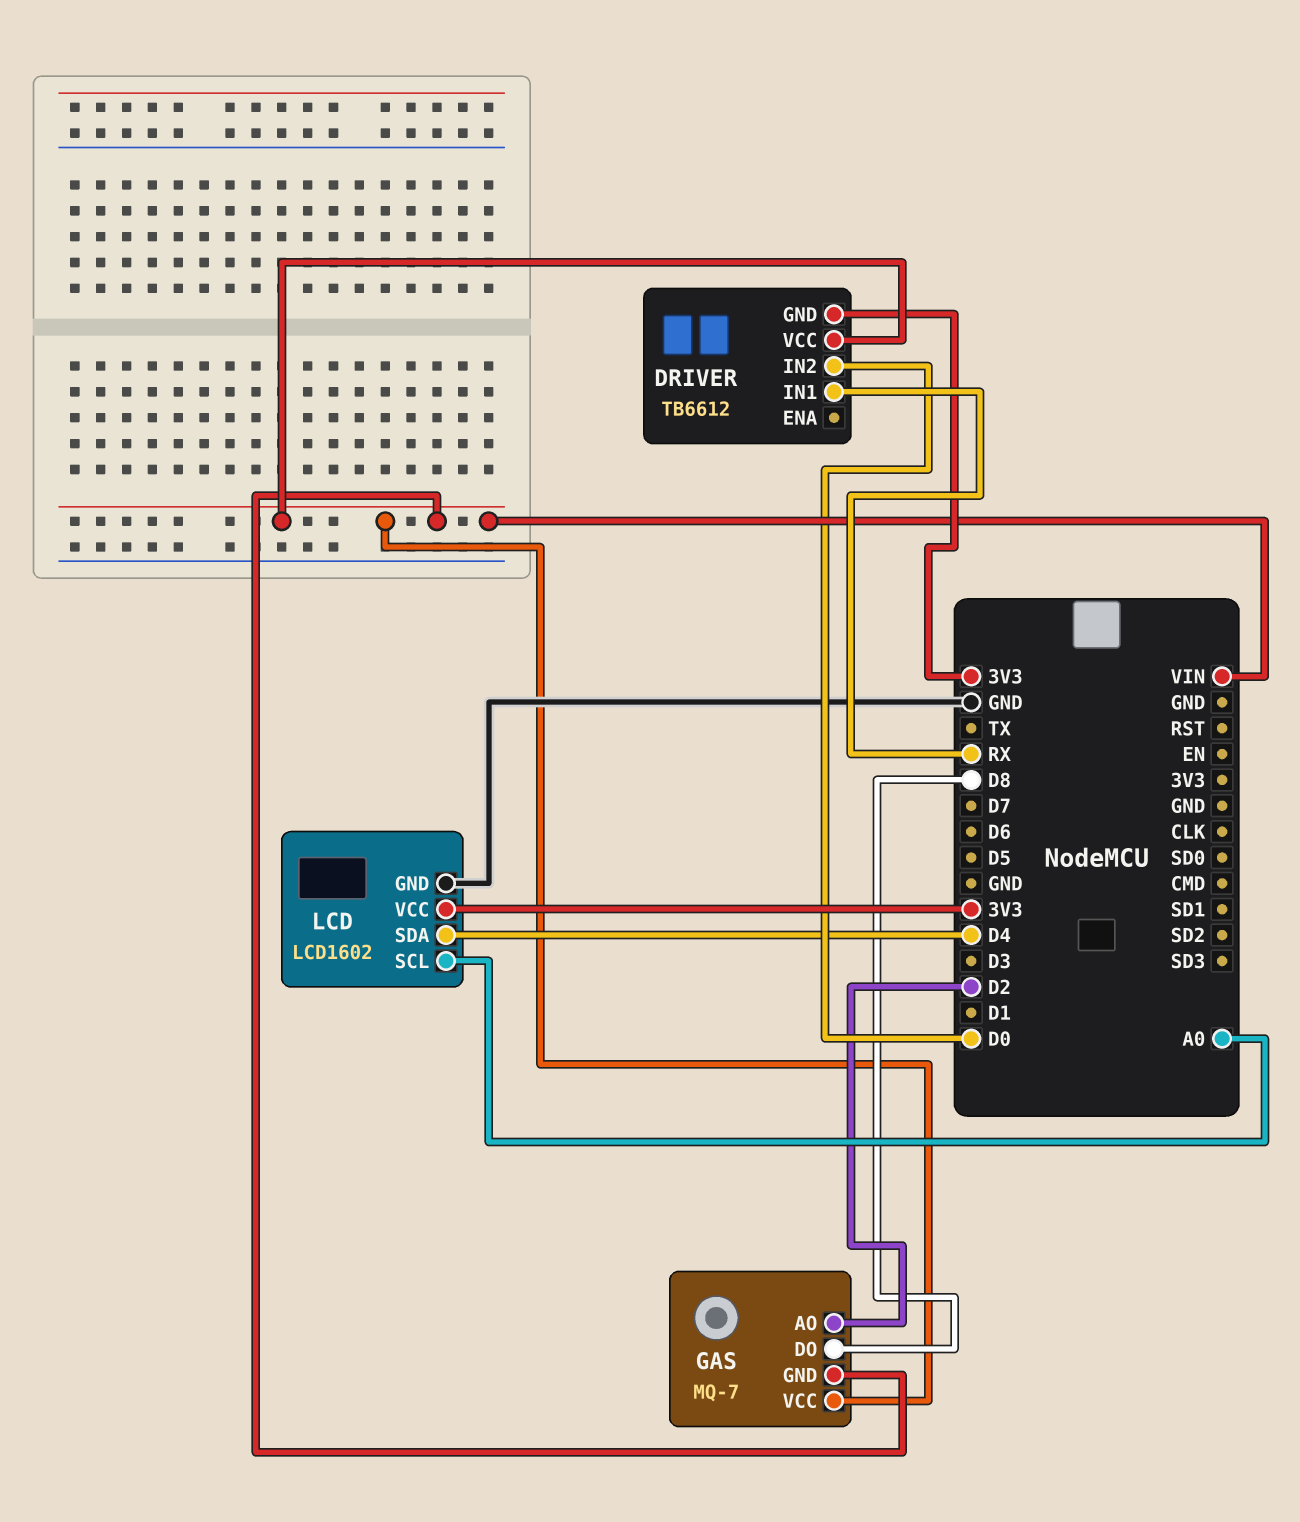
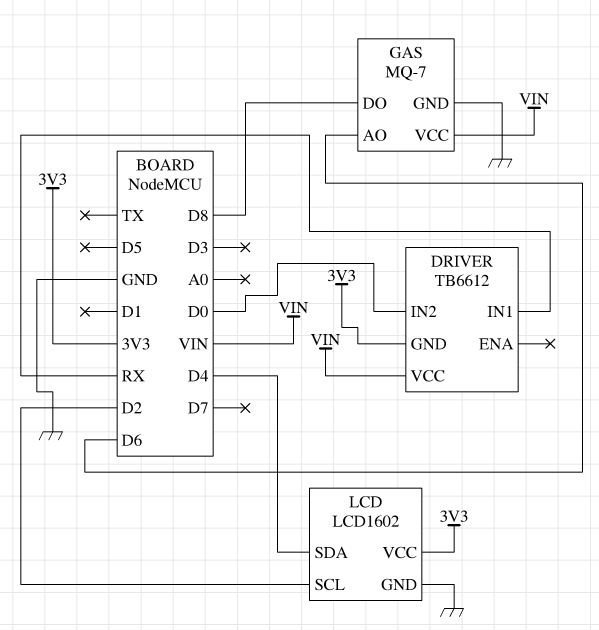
GAS pin AO: D2 -> D6
GAS pin GND: VIN -> GND
LCD pin SCL: A0 -> D2

